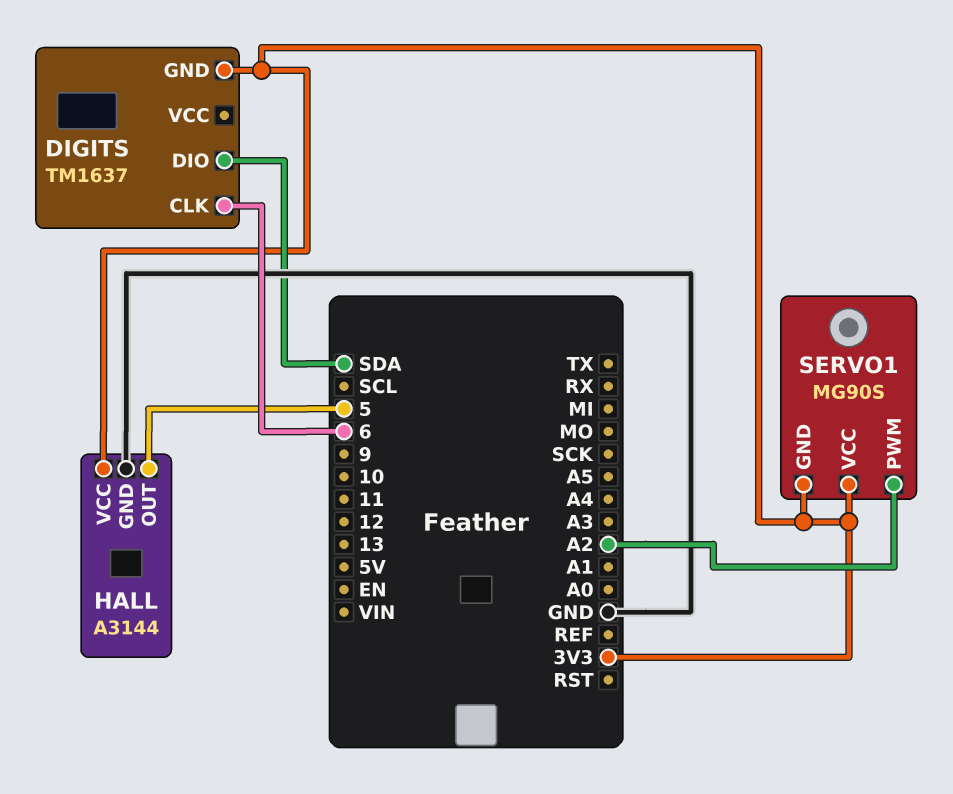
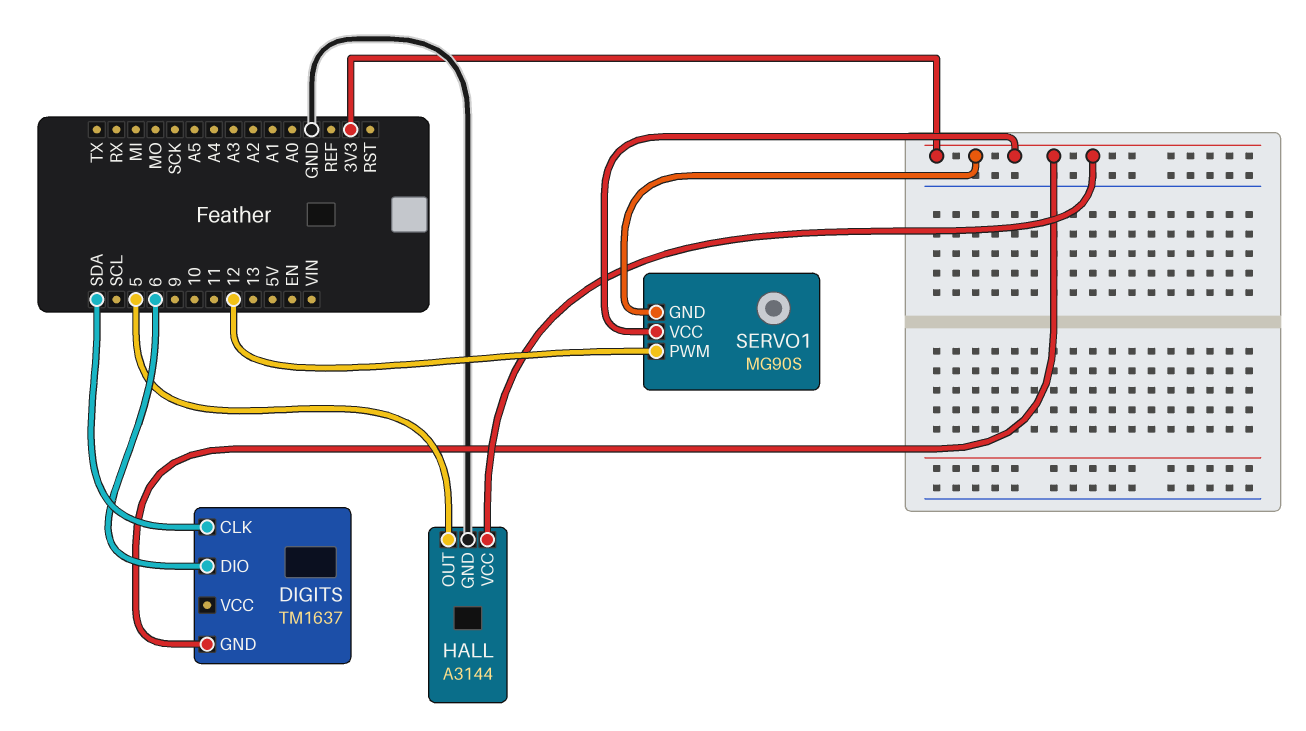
DIGITS pin CLK: 6 -> SDA
DIGITS pin DIO: SDA -> 6
SERVO1 pin PWM: A2 -> 12

